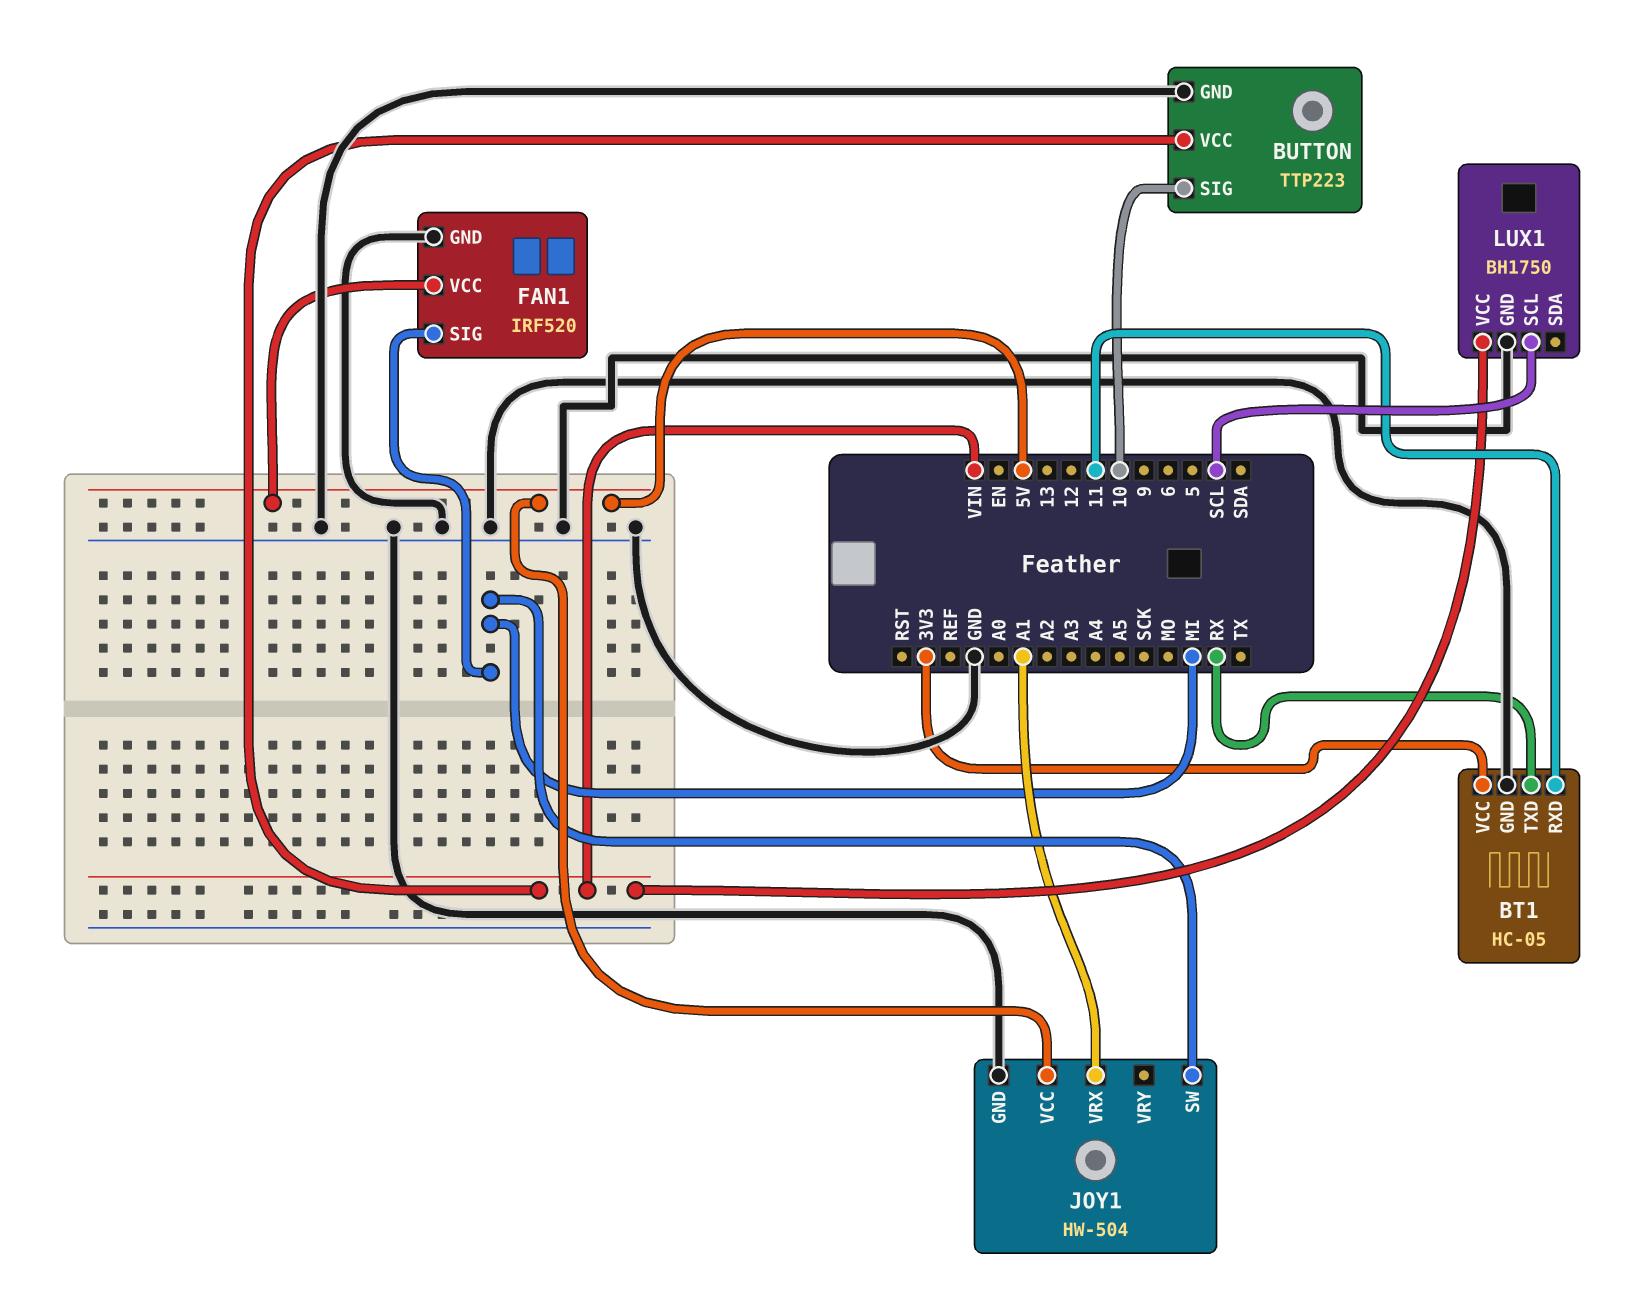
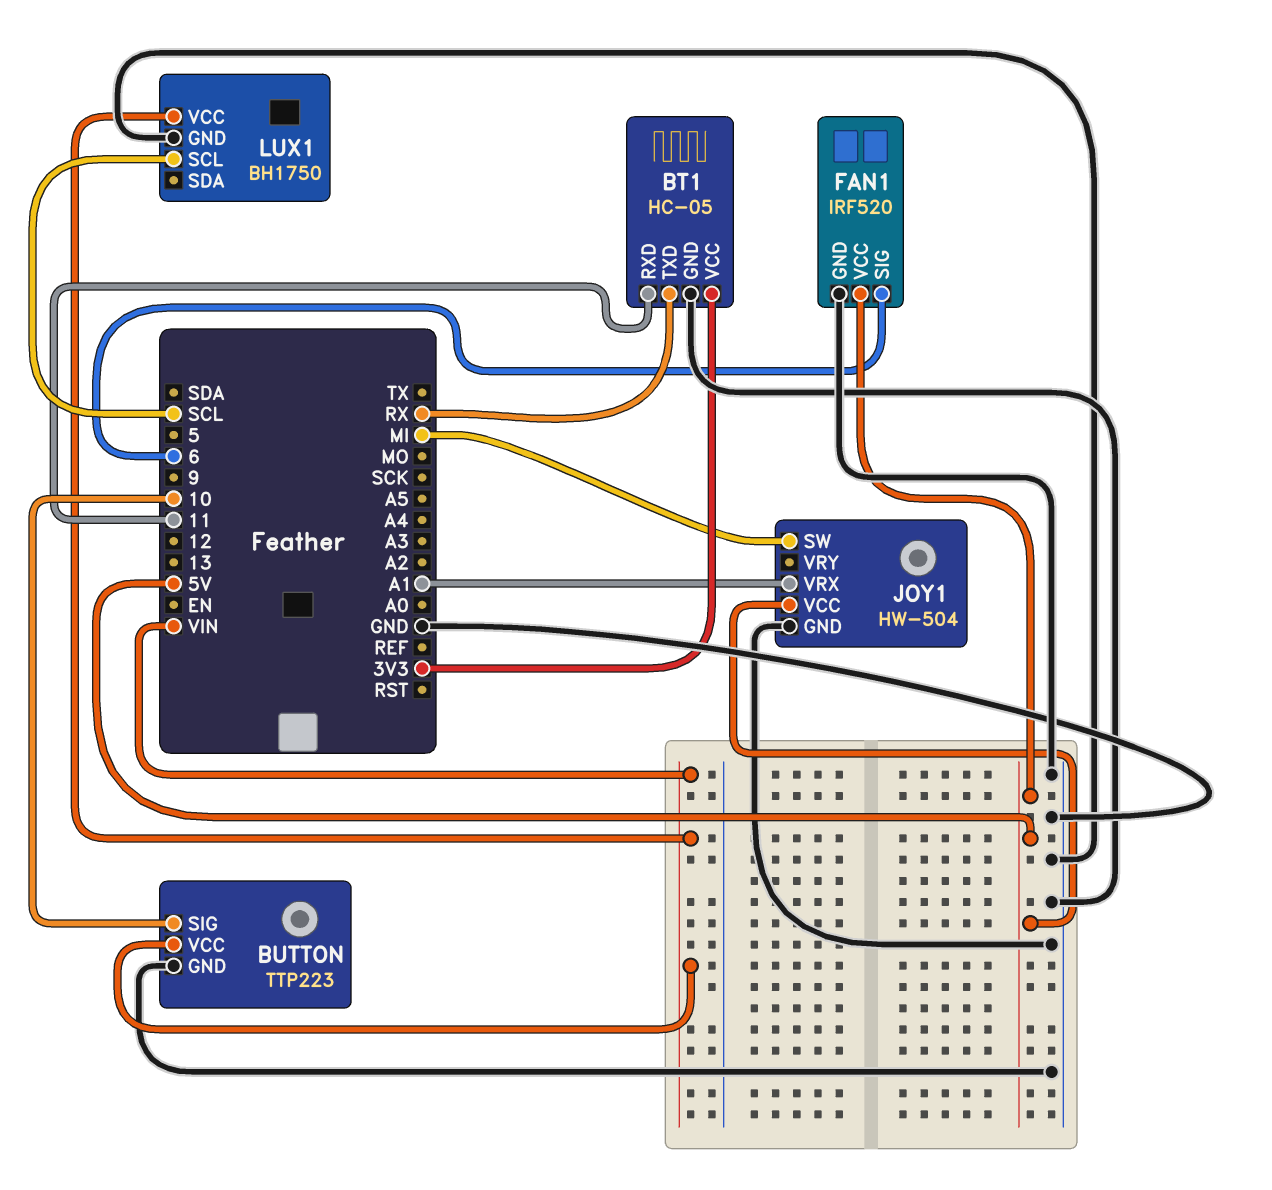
FAN1 pin SIG: MI -> 6

